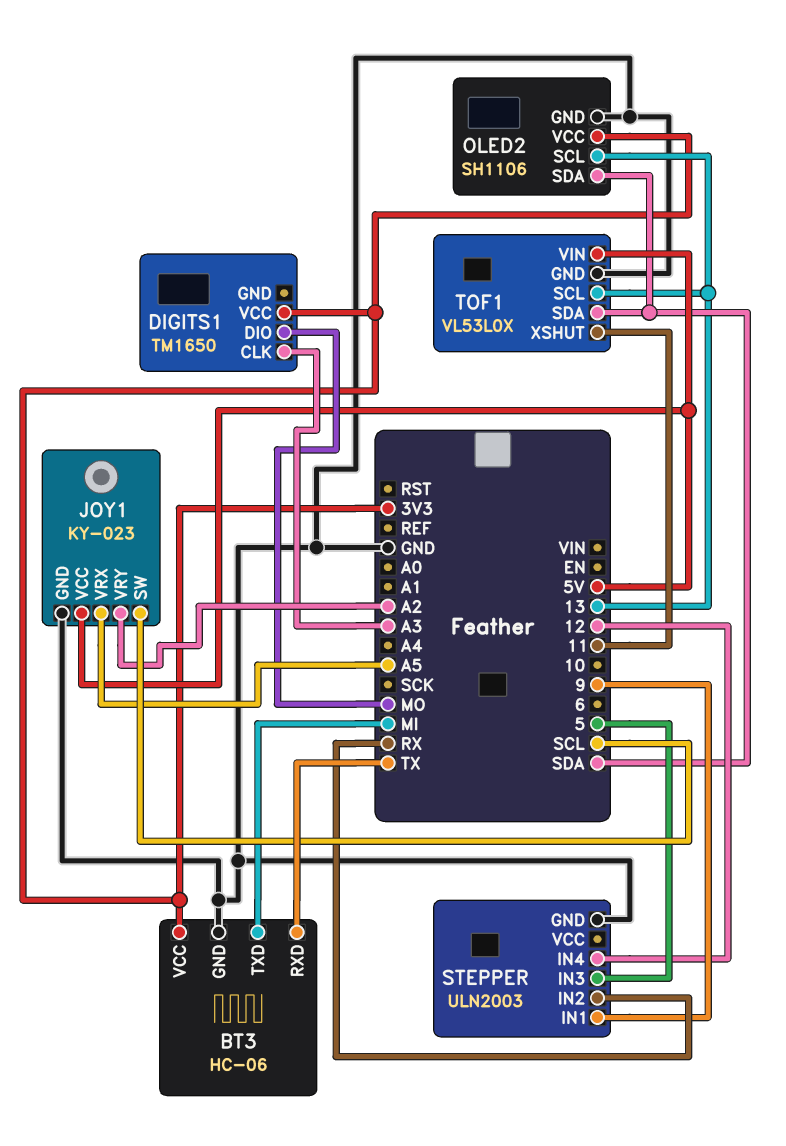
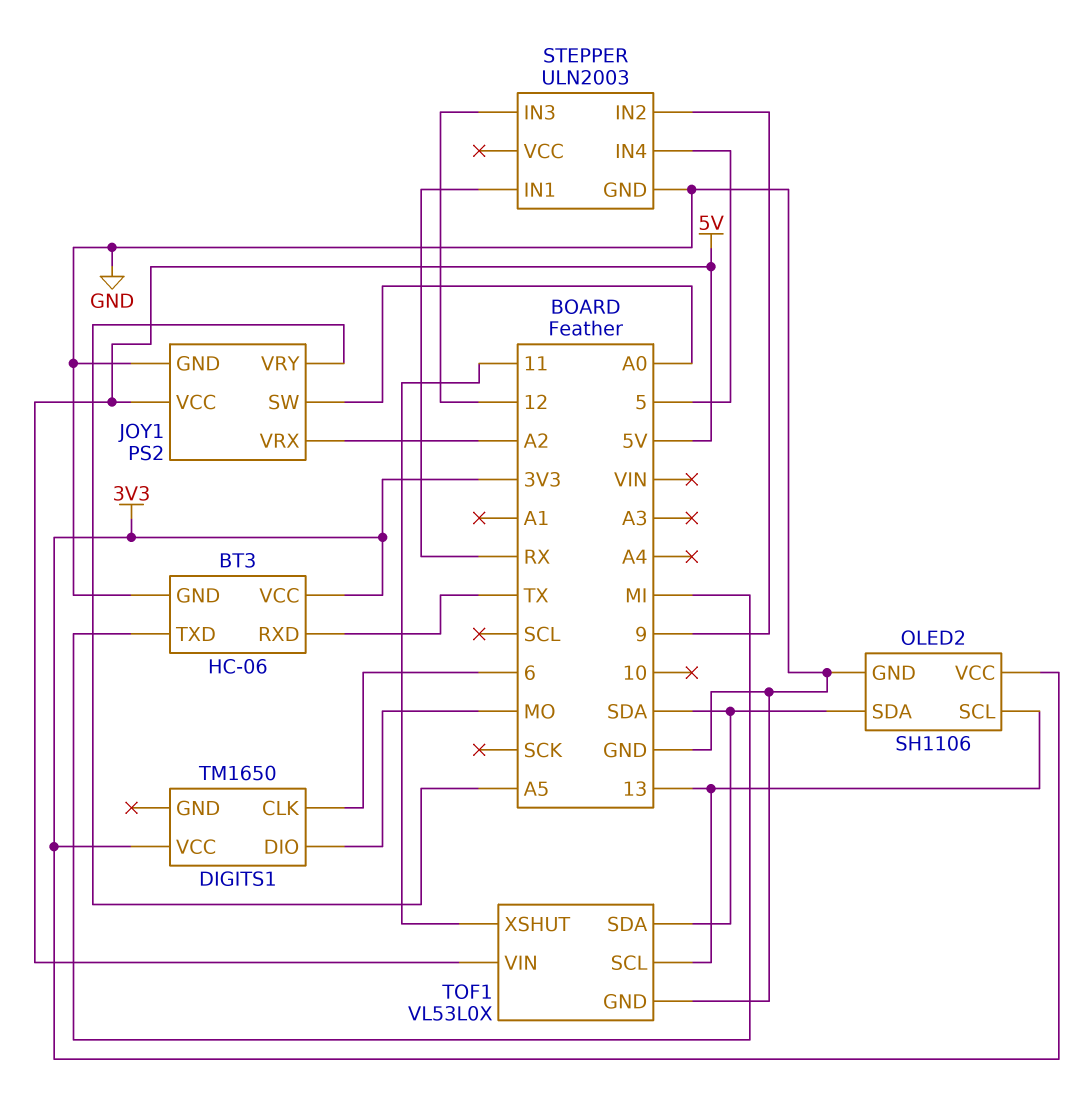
DIGITS1 pin CLK: A3 -> 6
JOY1: KY-023 -> PS2
JOY1 pin SW: SCL -> A0
JOY1 pin VRX: A5 -> A2
JOY1 pin VRY: A2 -> A5
STEPPER pin IN1: 9 -> RX
STEPPER pin IN2: RX -> 9
STEPPER pin IN3: 5 -> 12
STEPPER pin IN4: 12 -> 5

